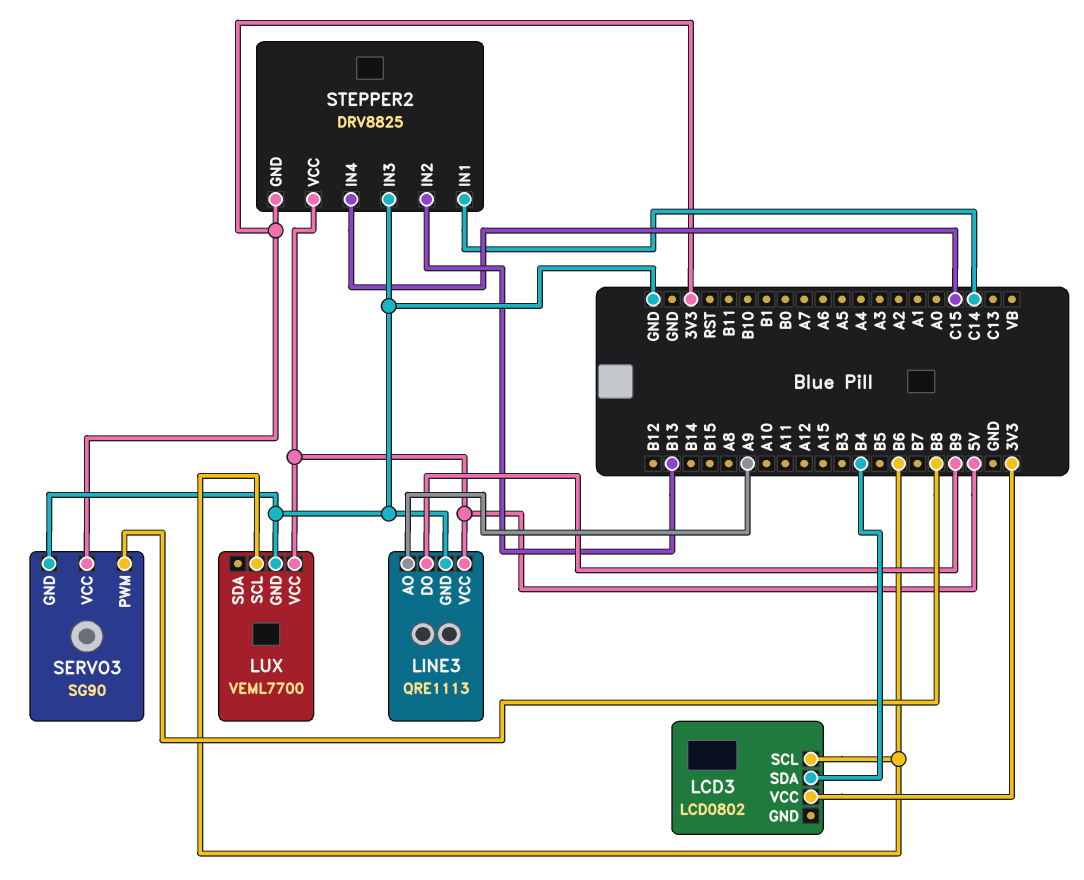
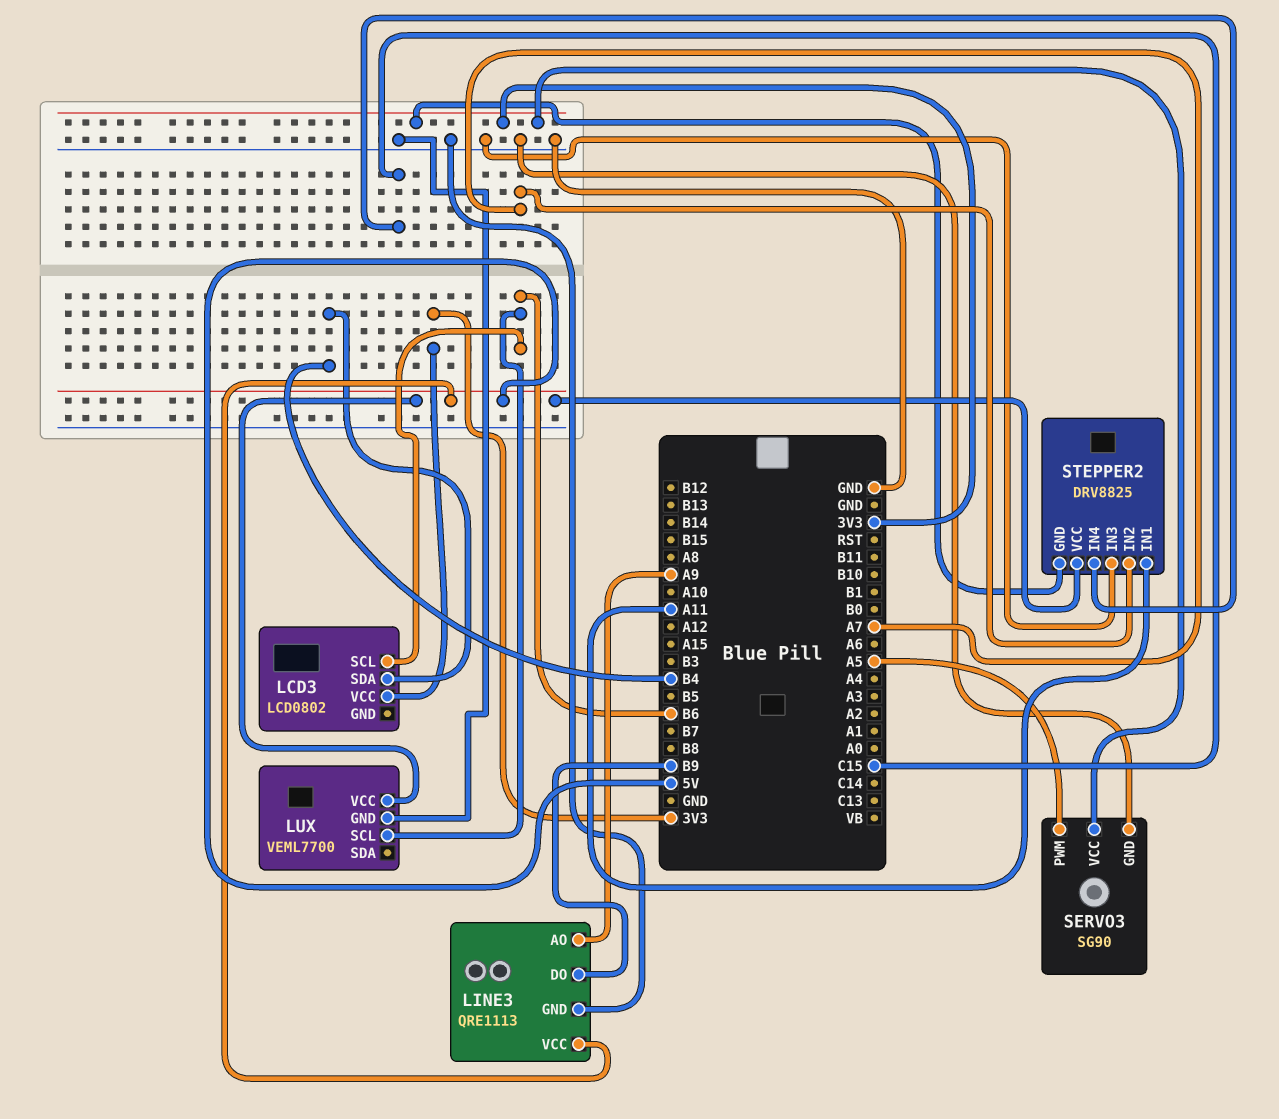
SERVO3 pin PWM: B8 -> A5
STEPPER2 pin IN1: C14 -> A11
STEPPER2 pin IN2: B13 -> A7

